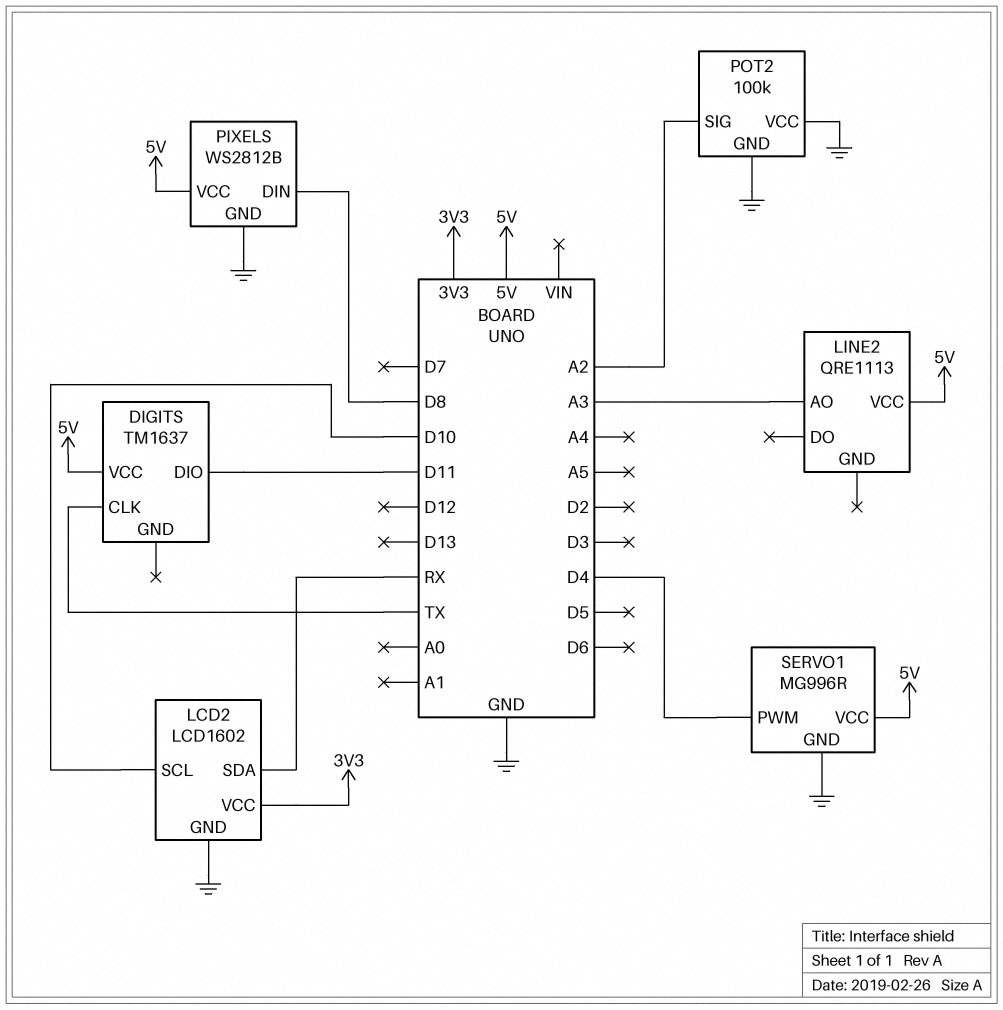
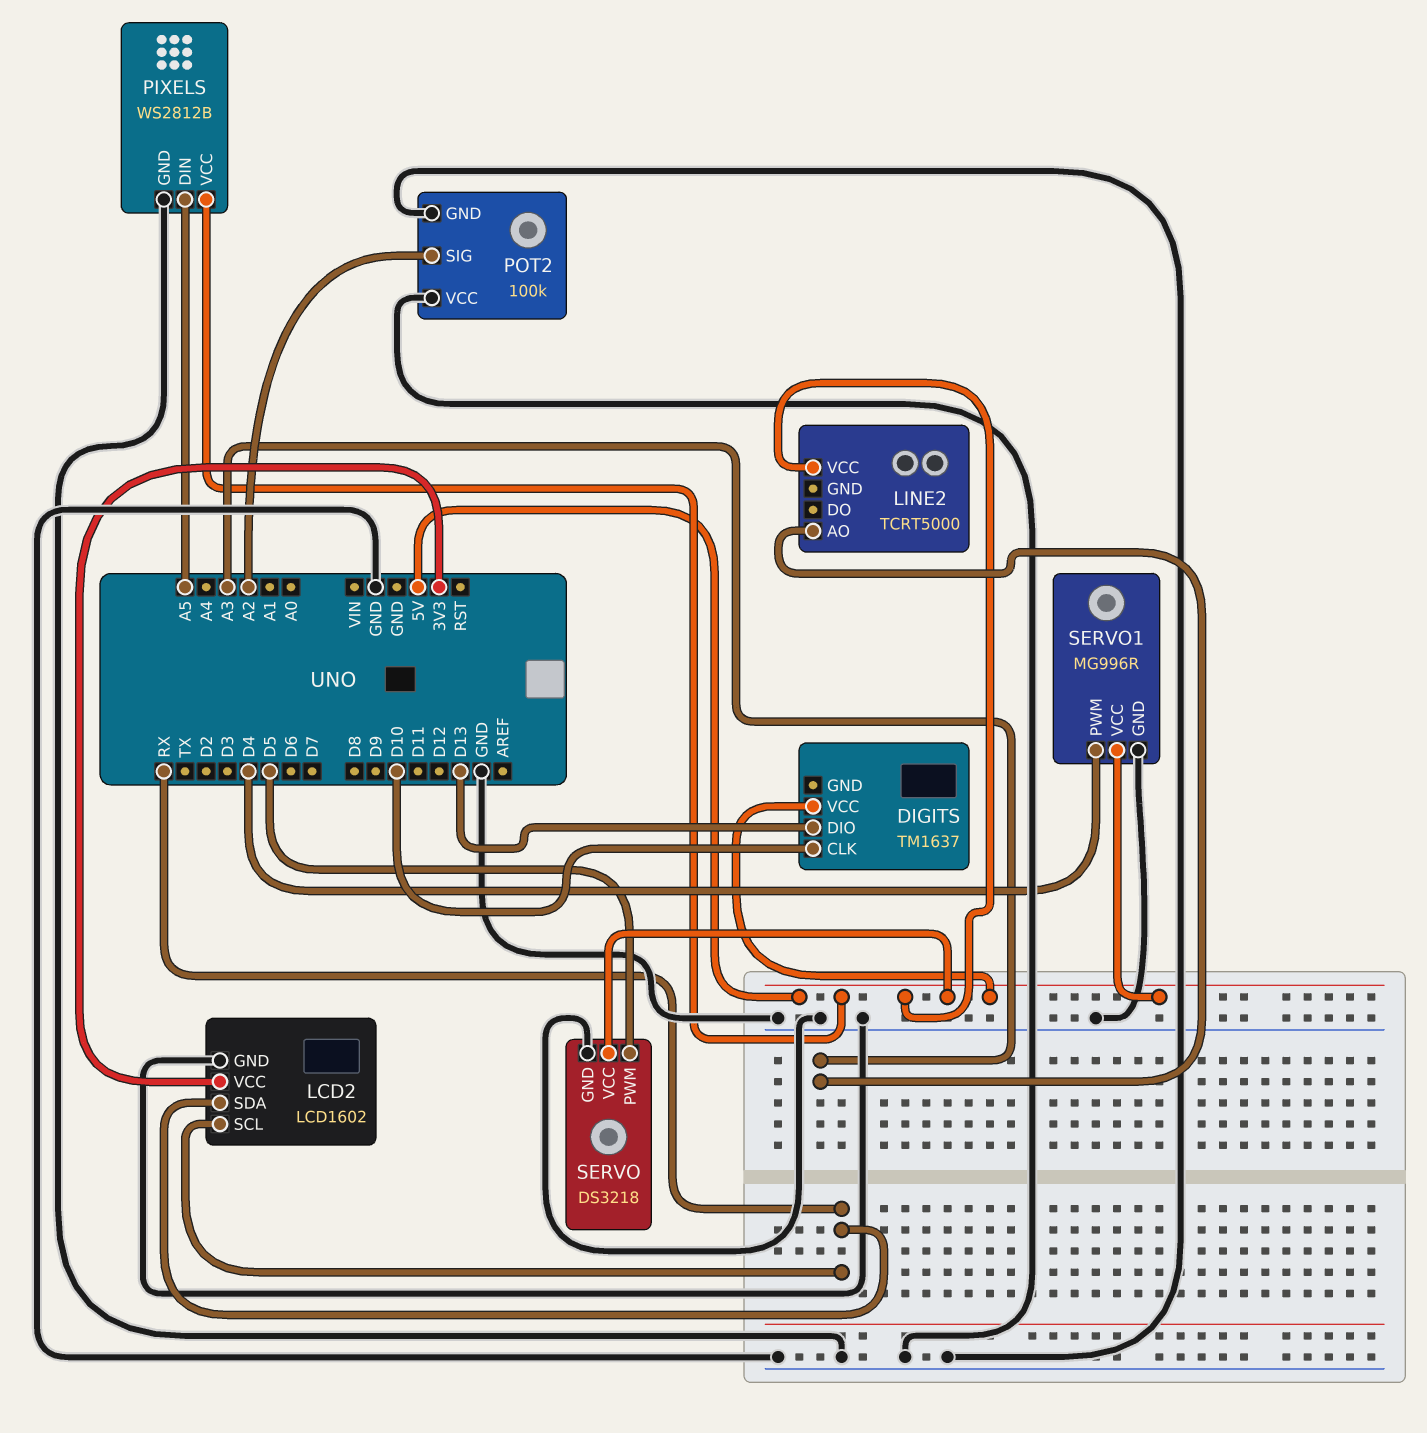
DIGITS pin CLK: TX -> D10
DIGITS pin DIO: D11 -> D13
LCD2 pin SCL: D10 -> RX
LINE2: QRE1113 -> TCRT5000
PIXELS pin DIN: D8 -> A5
SERVO: none -> DS3218
SERVO pin GND: none -> GND
SERVO pin PWM: none -> D5
SERVO pin VCC: none -> 5V

